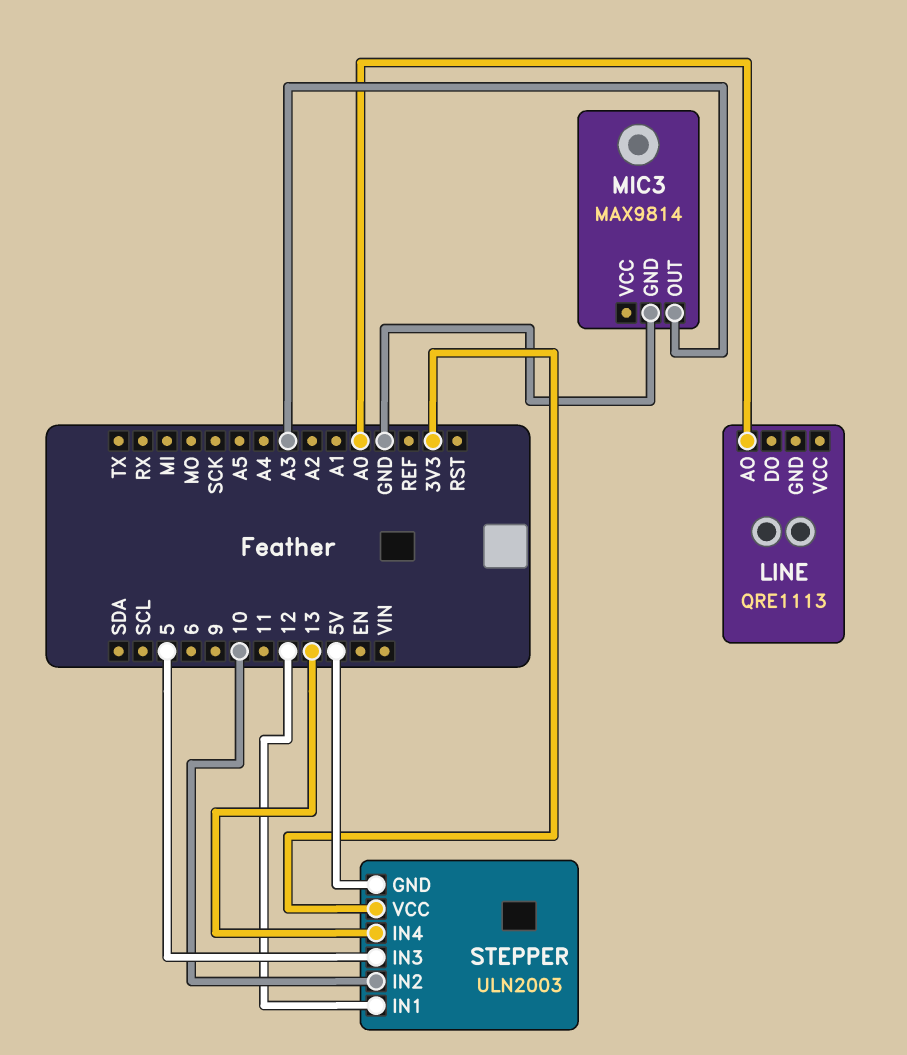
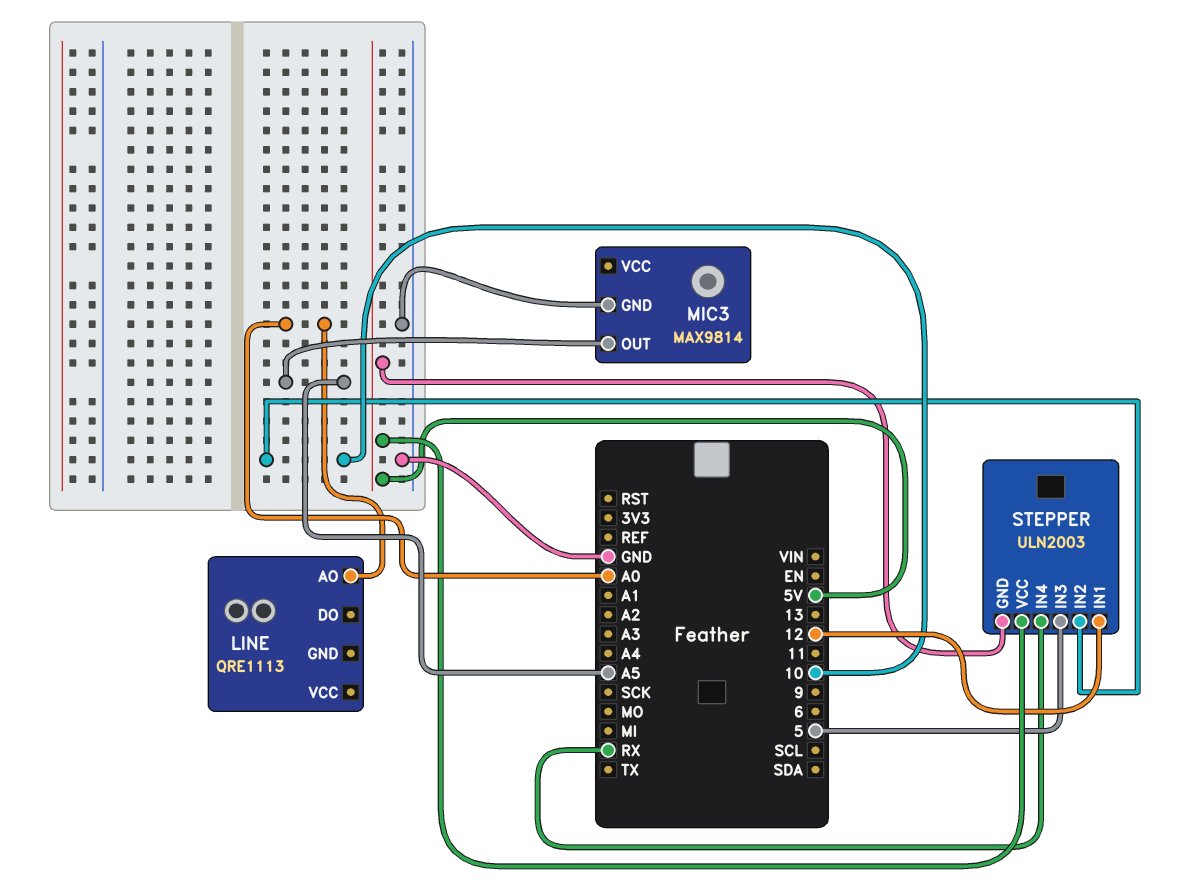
MIC3 pin OUT: A3 -> A5
STEPPER pin IN4: 13 -> RX
STEPPER pin VCC: 3V3 -> 5V

